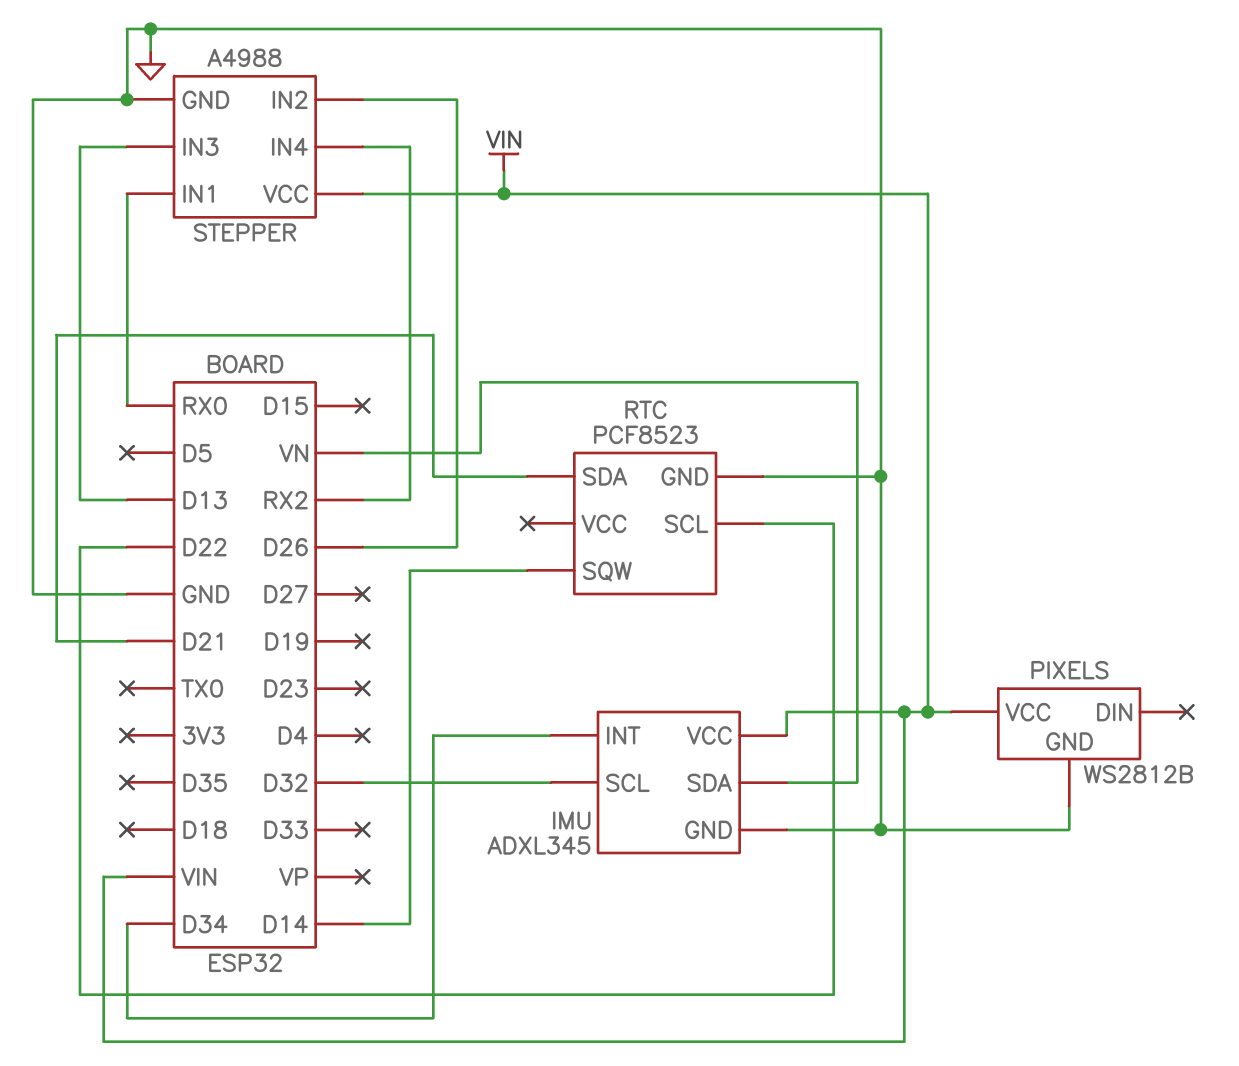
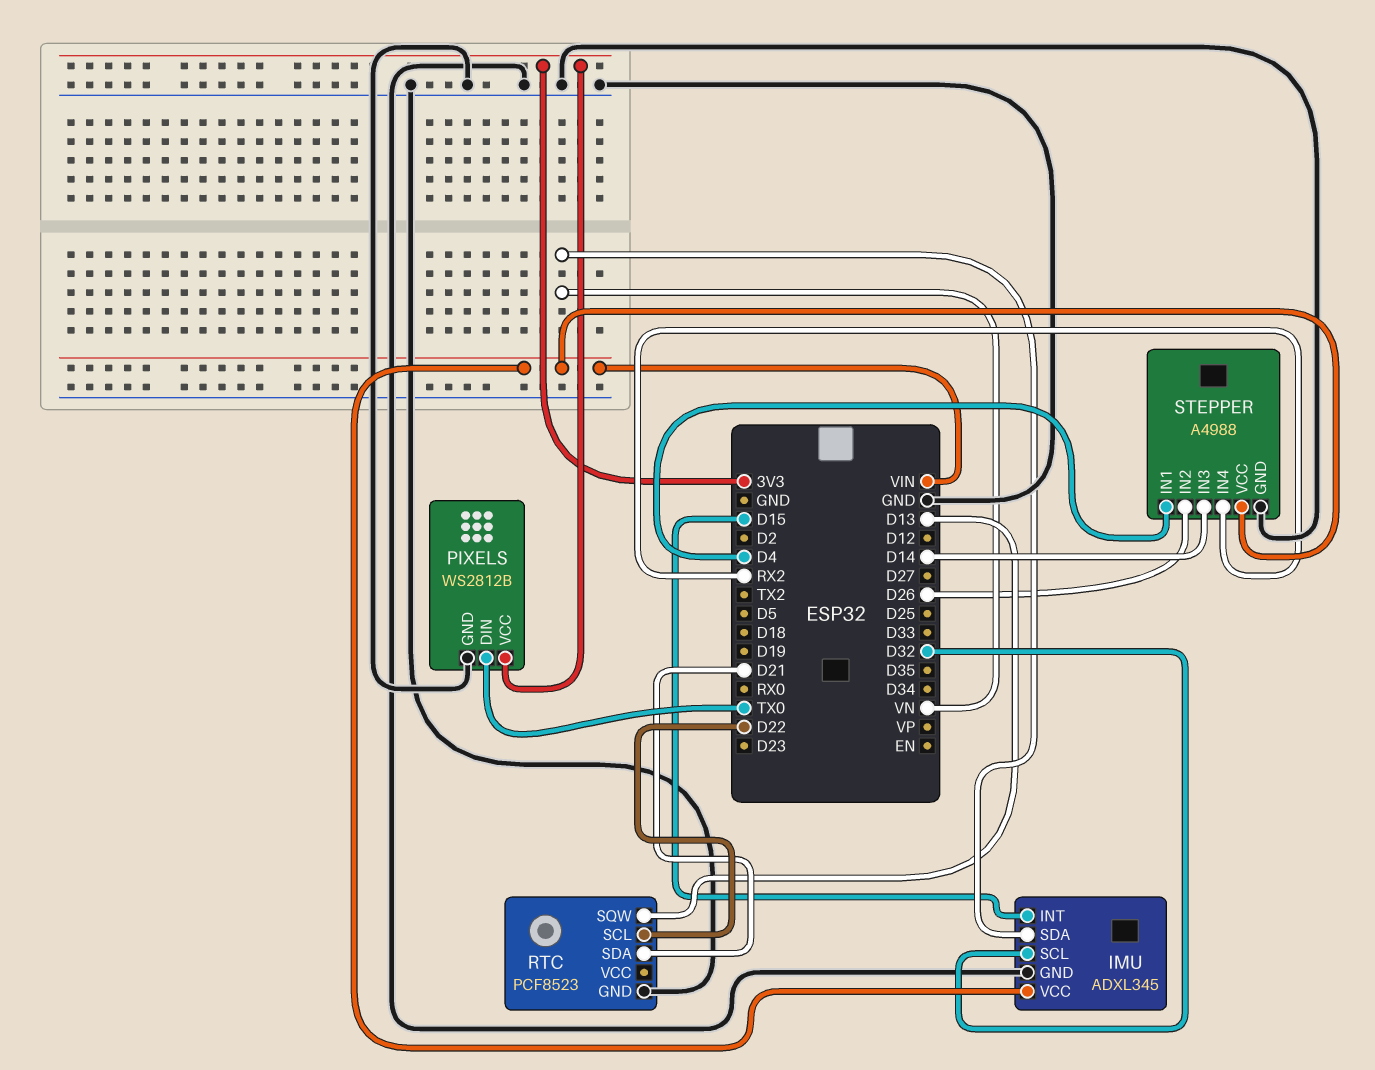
IMU pin INT: D34 -> D15
PIXELS pin DIN: none -> TX0
PIXELS pin VCC: VIN -> 3V3
RTC pin SQW: D14 -> D13
STEPPER pin IN1: RX0 -> D4
STEPPER pin IN3: D13 -> D14

